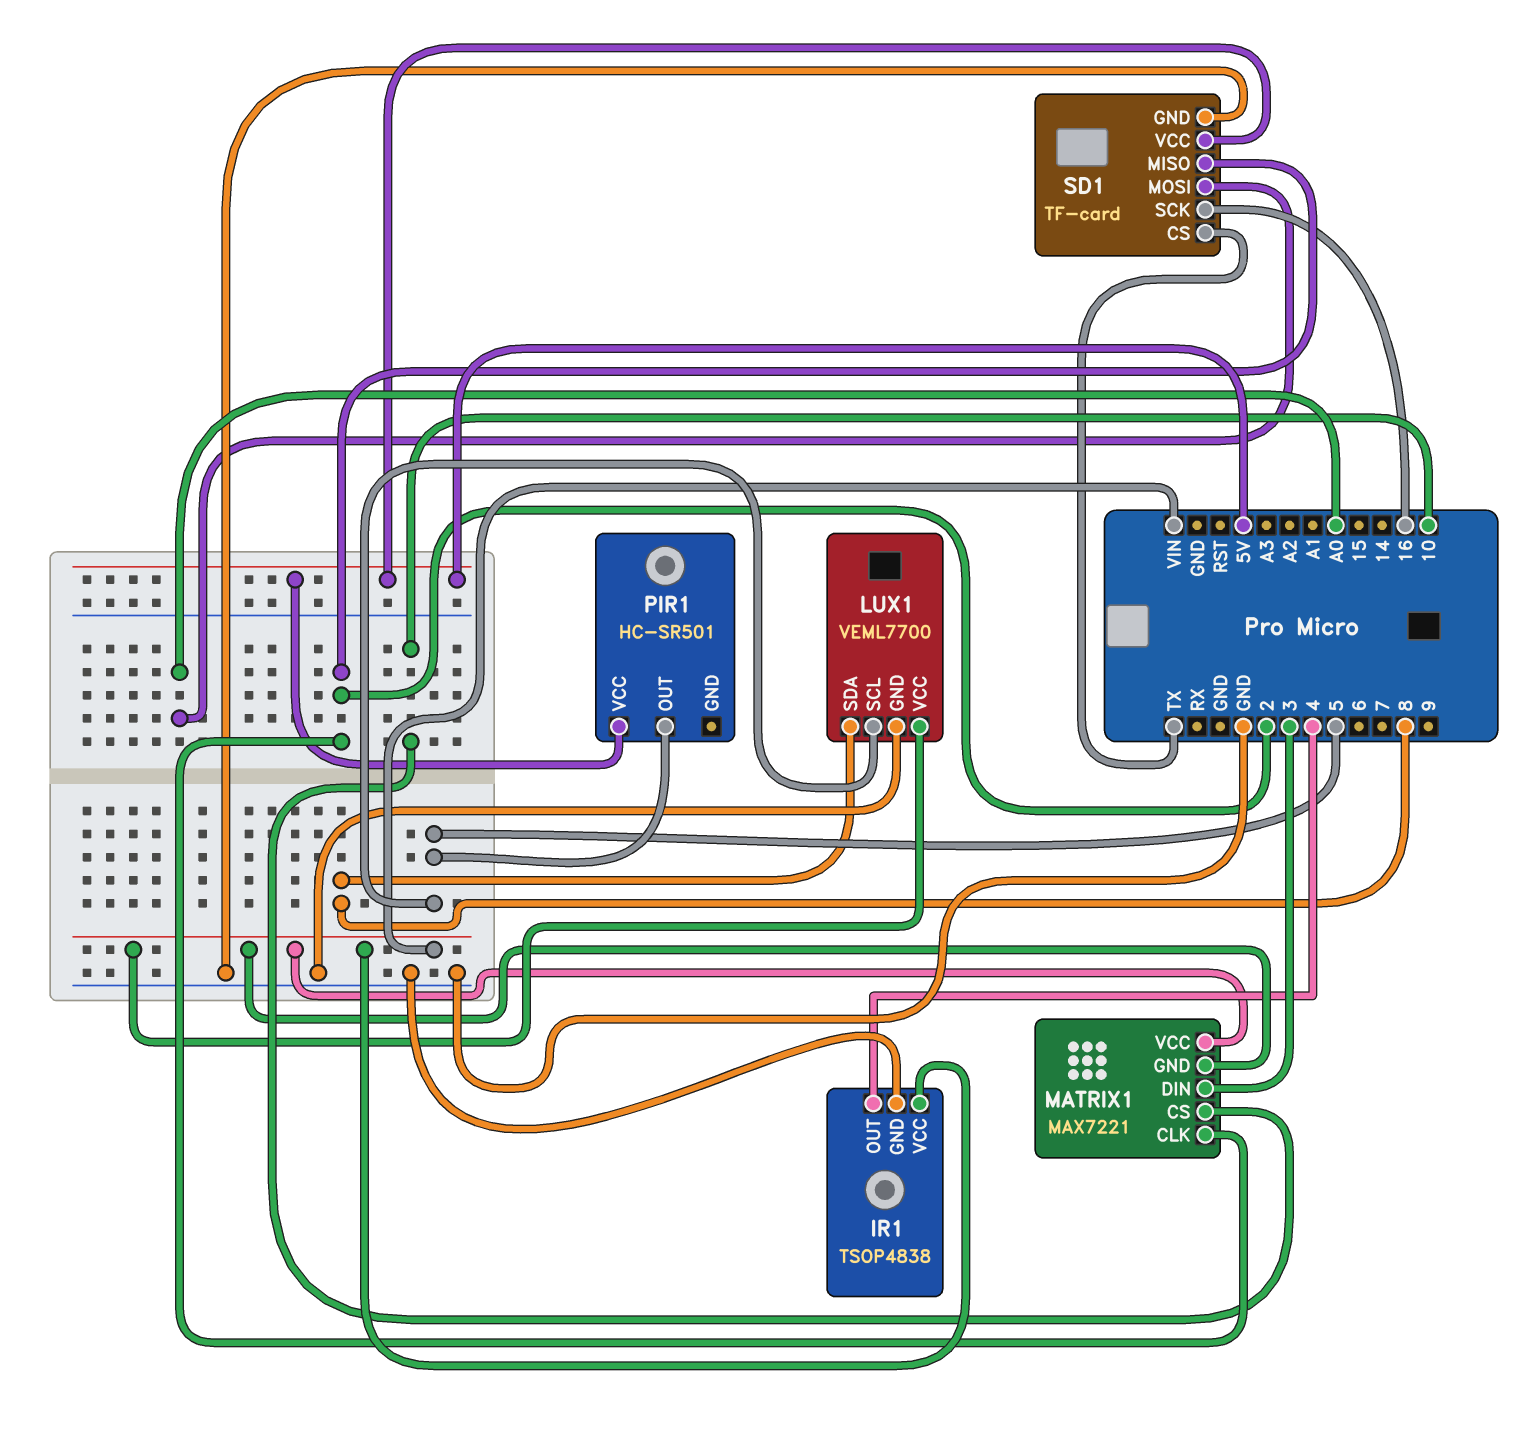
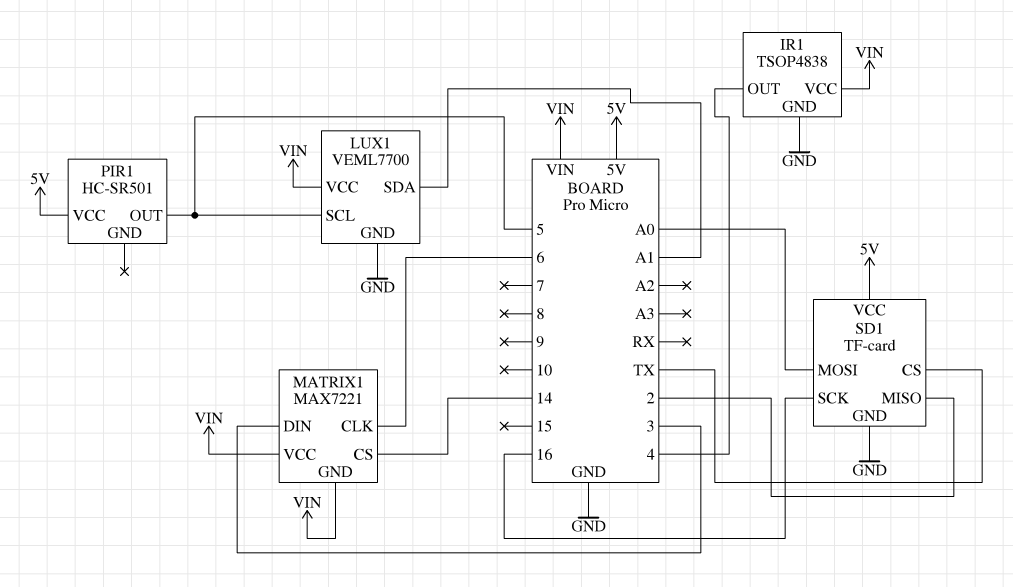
LUX1 pin SDA: 8 -> A1
MATRIX1 pin CLK: 2 -> 6
MATRIX1 pin CS: 10 -> 14

